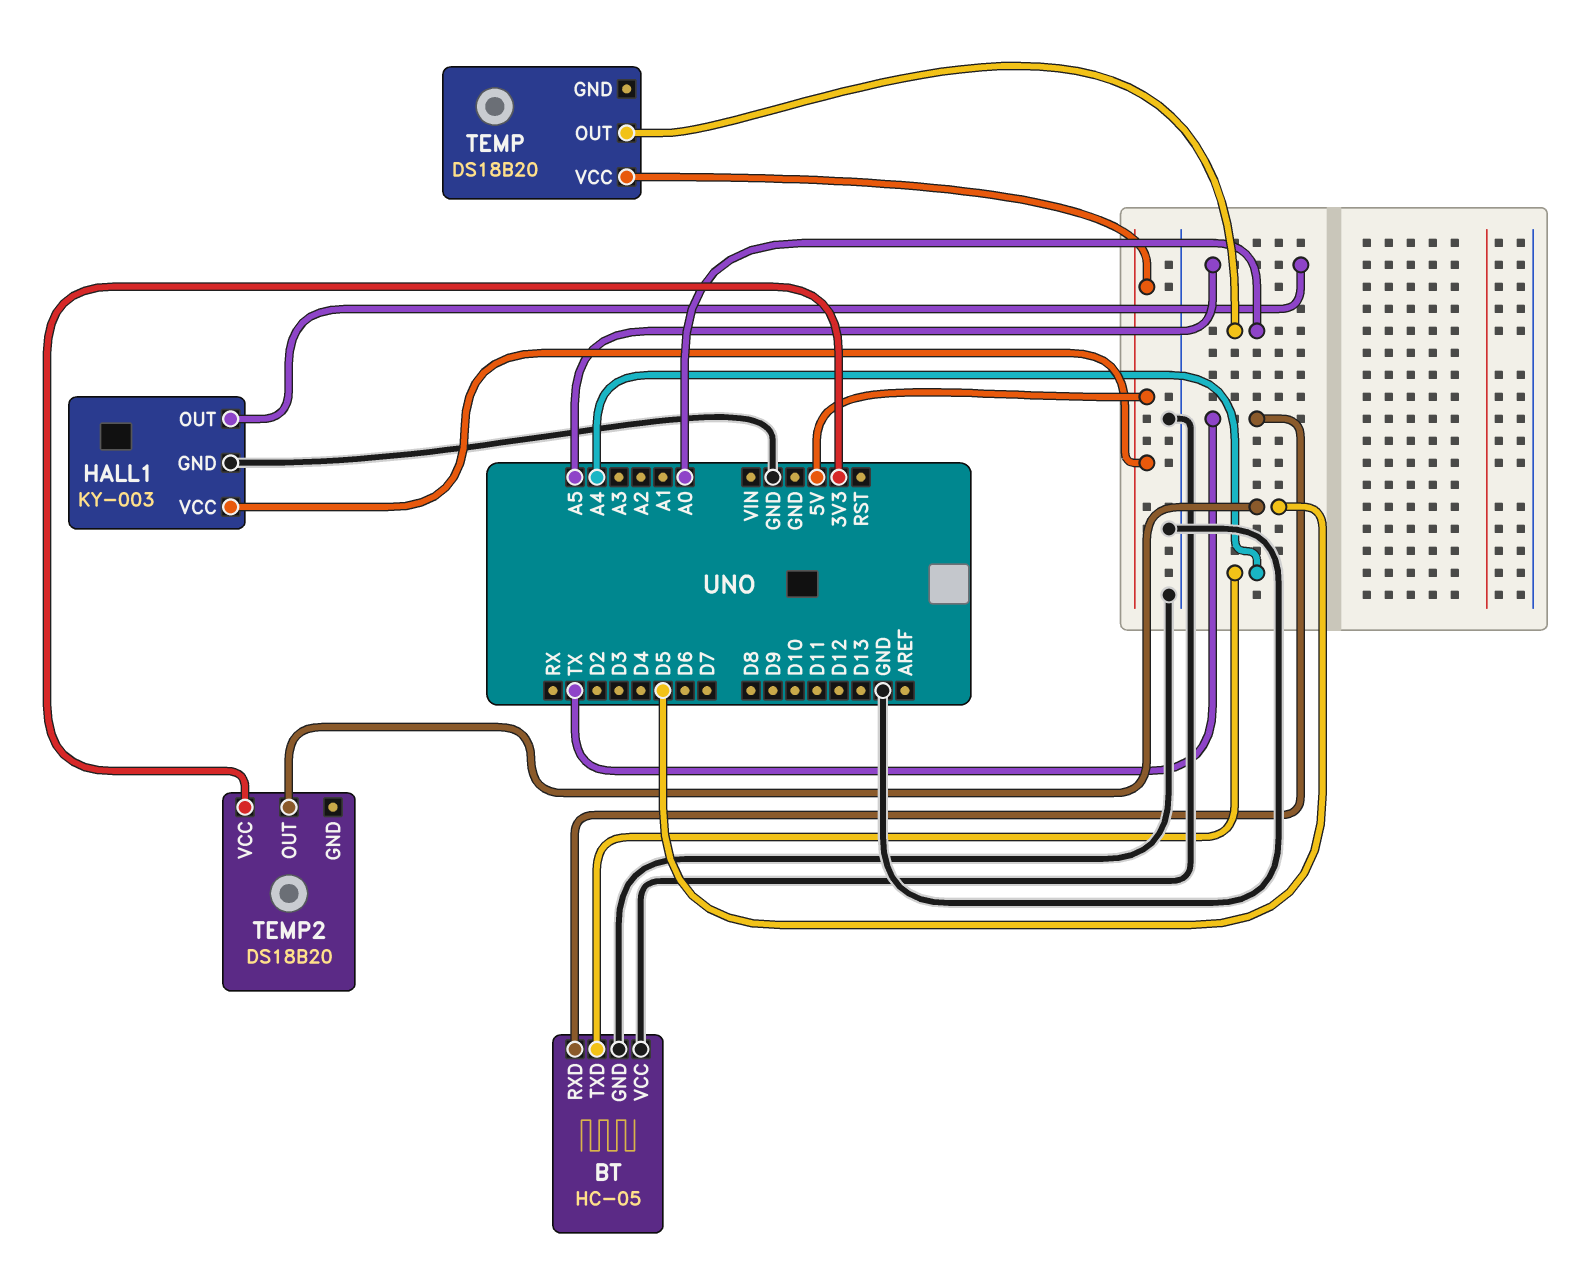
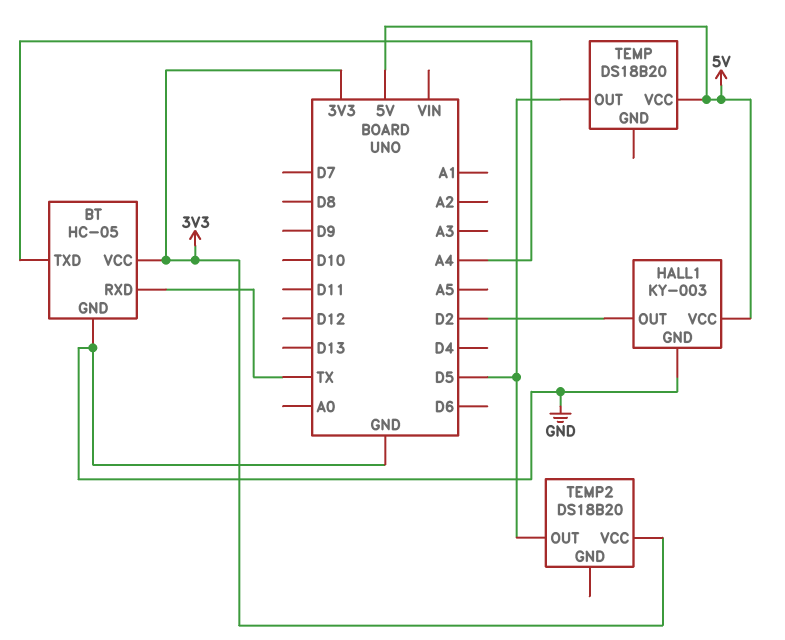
BT pin VCC: GND -> 3V3
HALL1 pin OUT: A5 -> D2
TEMP pin OUT: A0 -> D5

